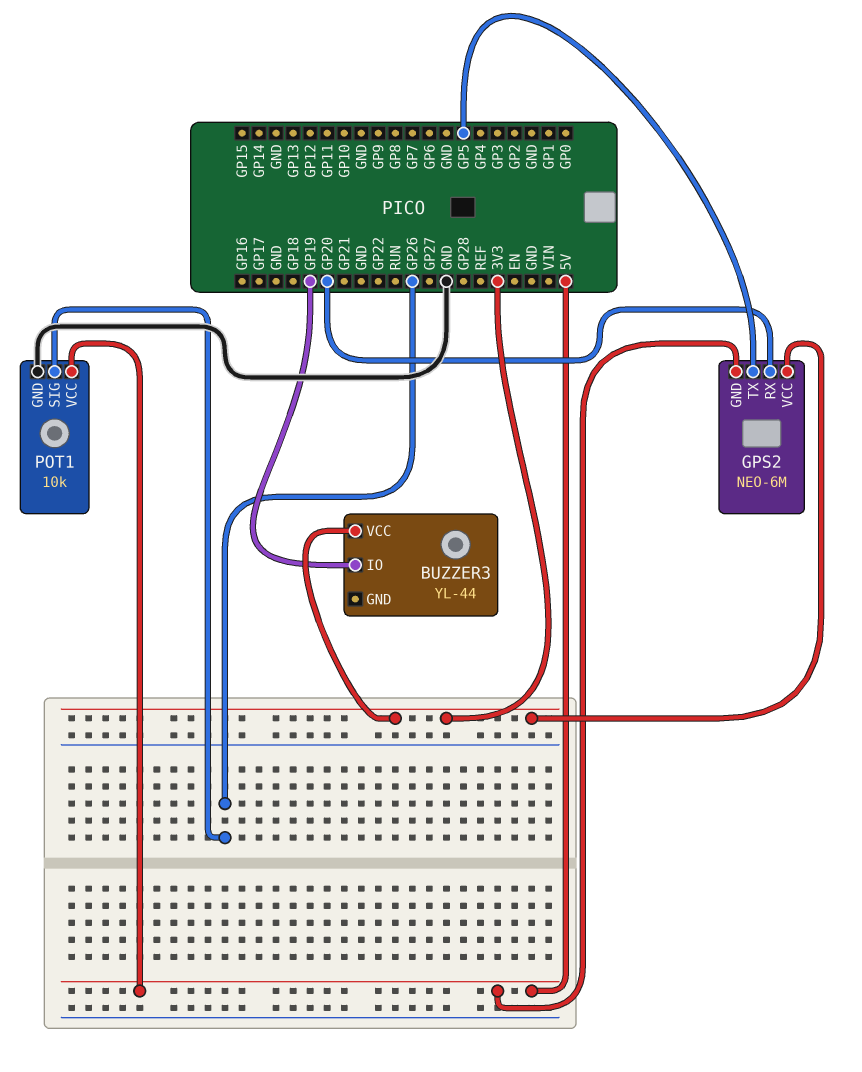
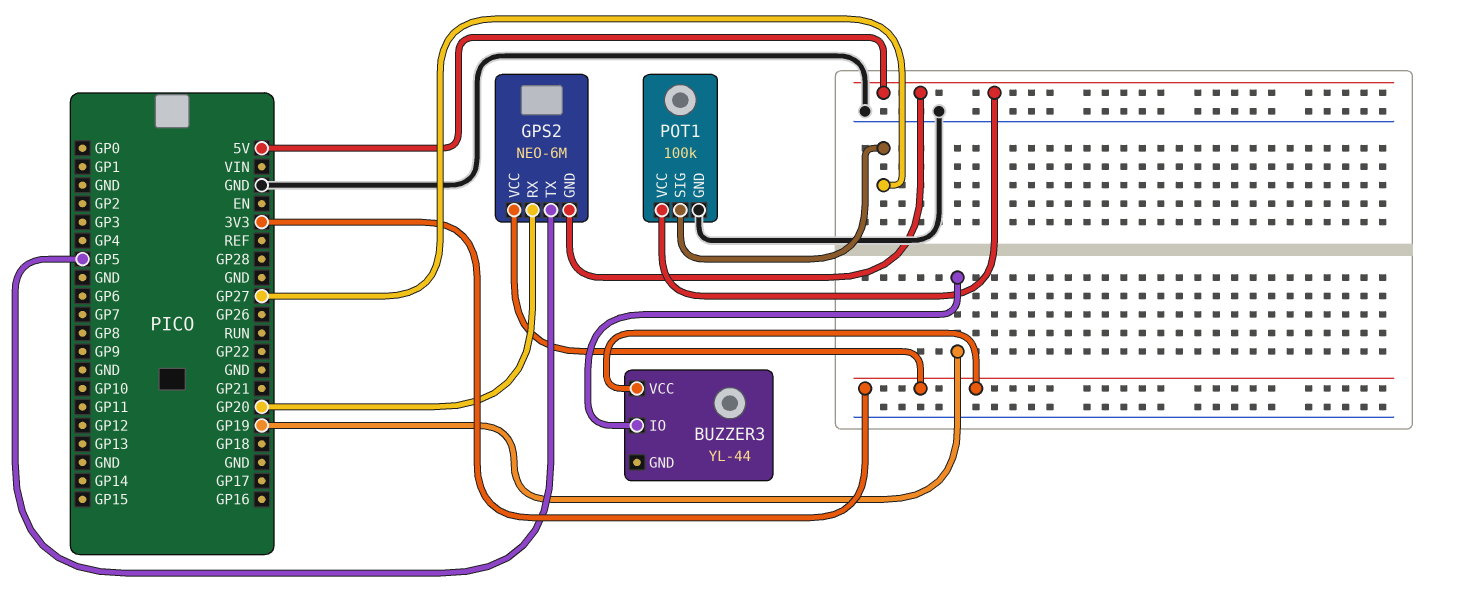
POT1: 10k -> 100k
POT1 pin SIG: GP26 -> GP27

